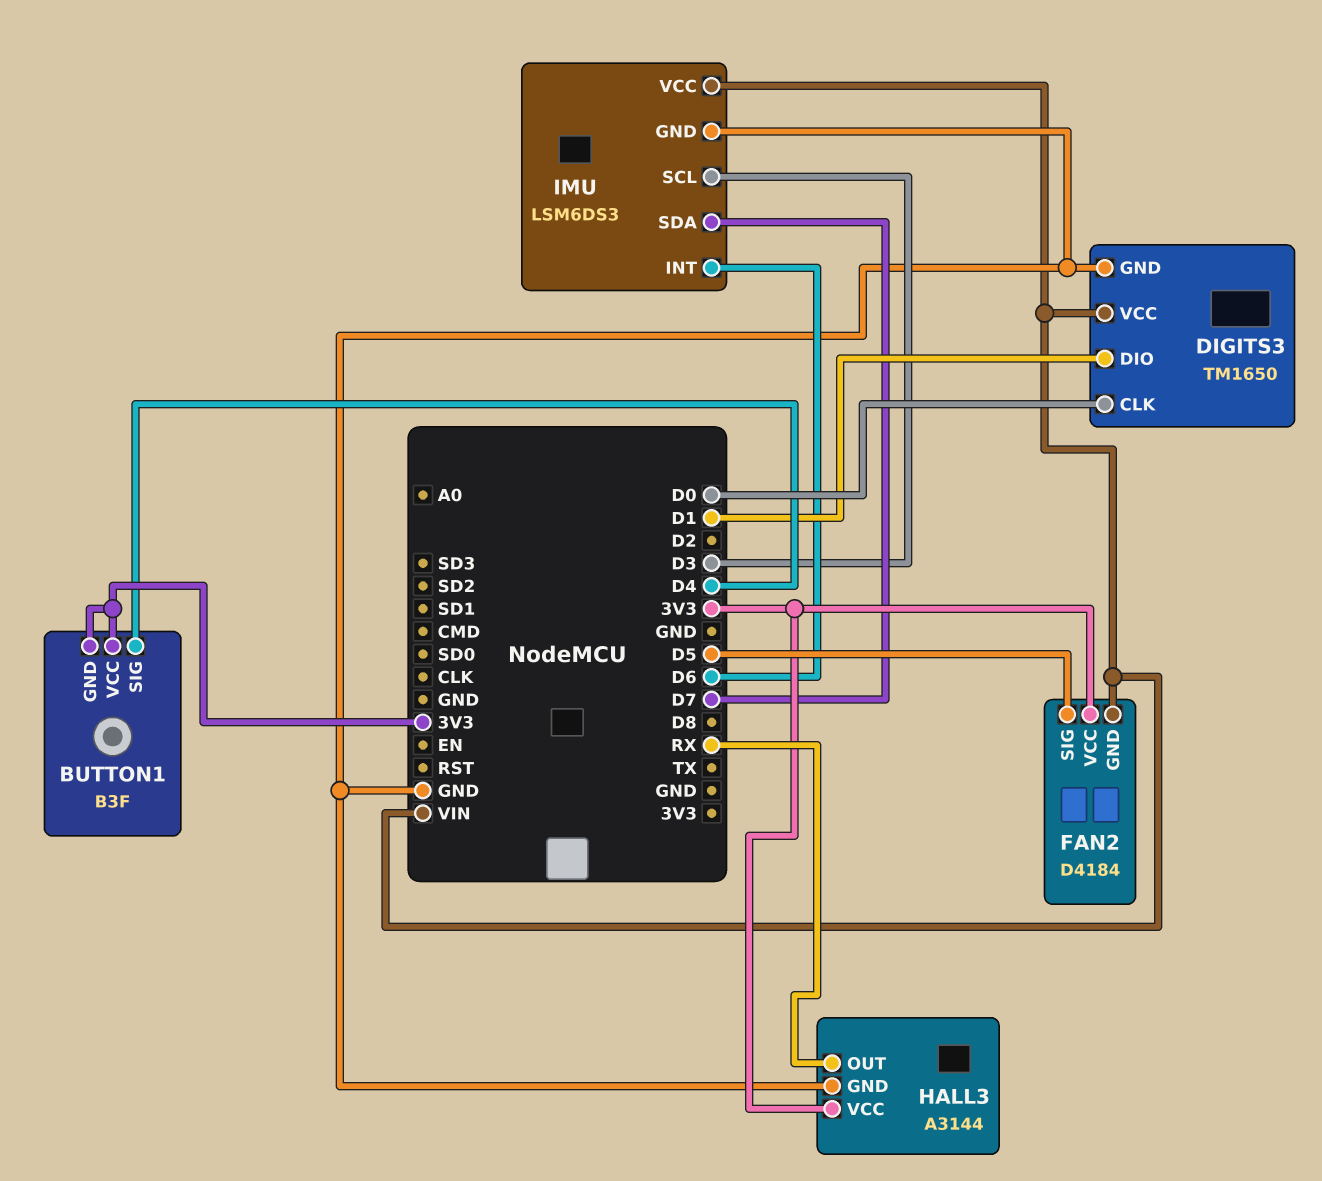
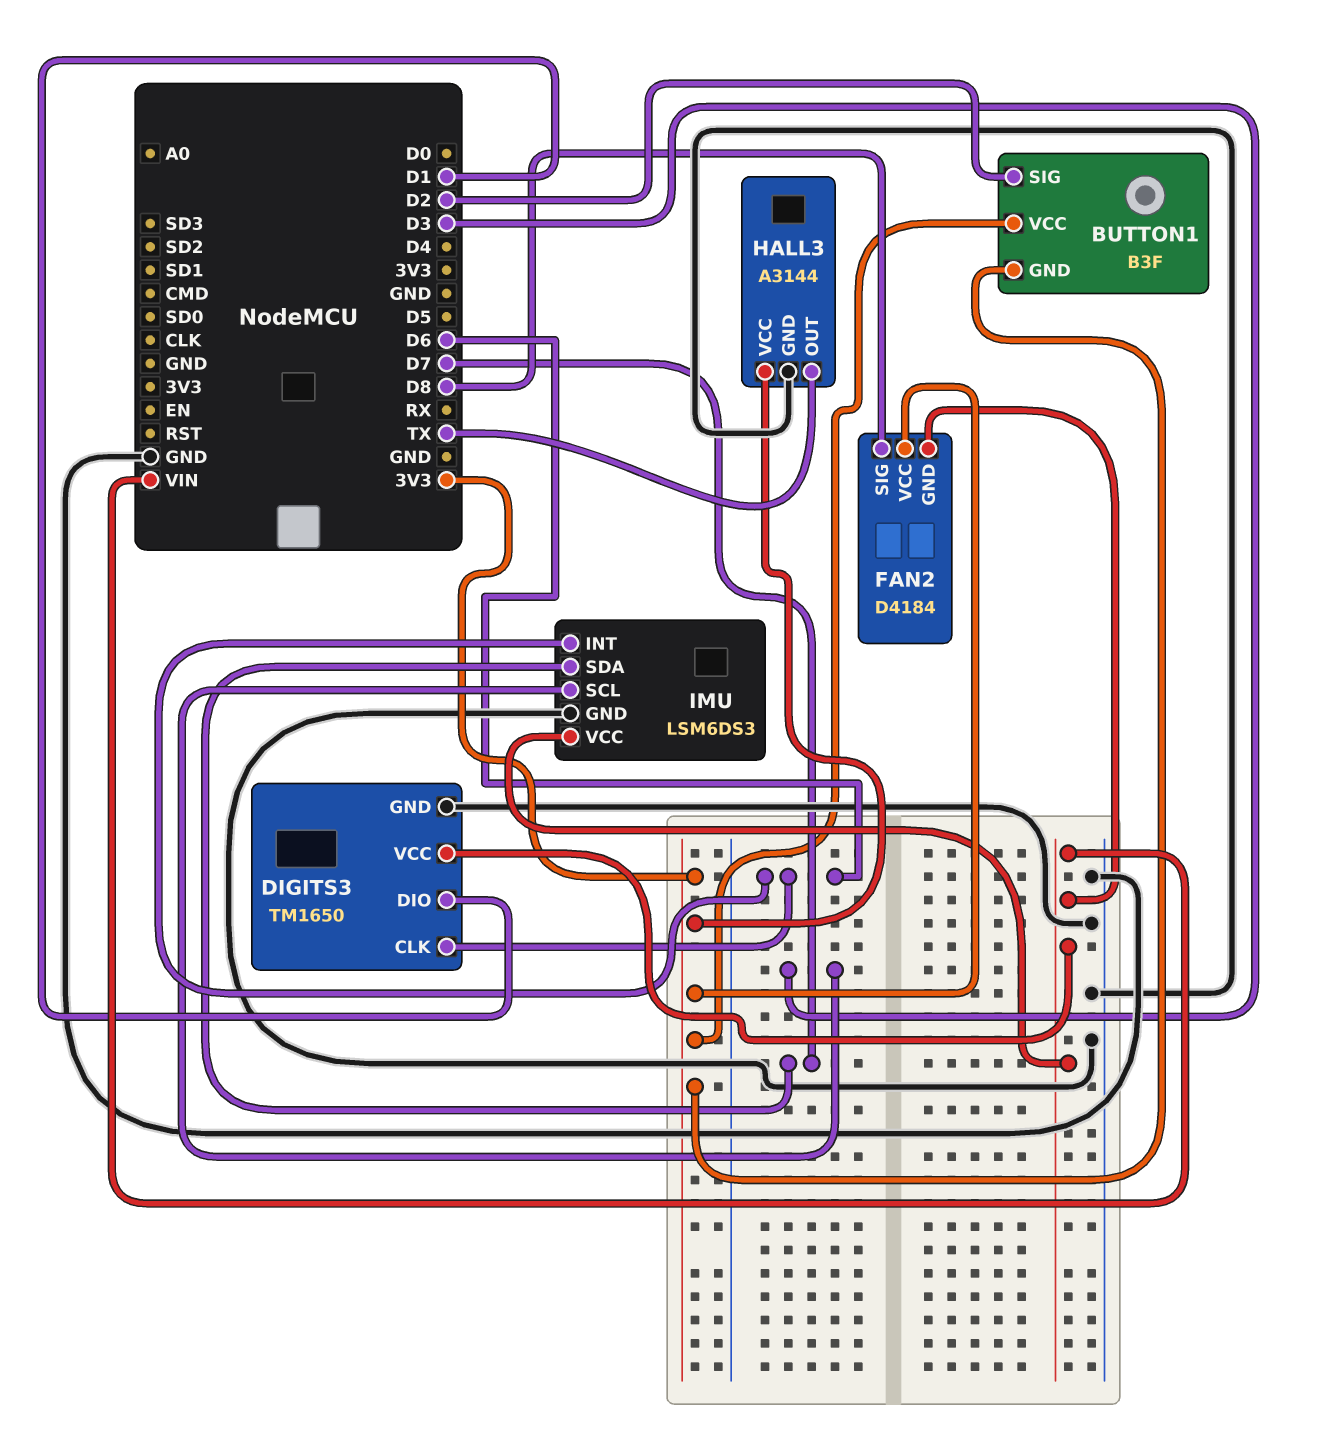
BUTTON1 pin SIG: D4 -> D2
DIGITS3 pin CLK: D0 -> D6
FAN2 pin SIG: D5 -> D8
HALL3 pin OUT: RX -> TX

